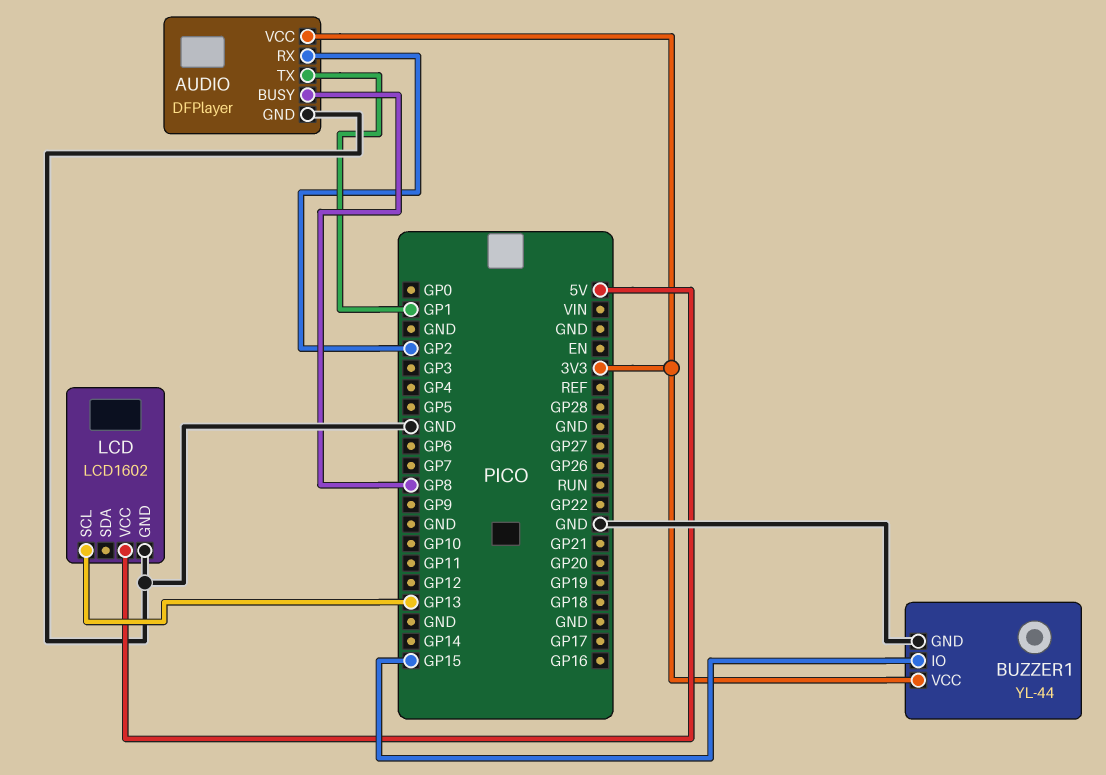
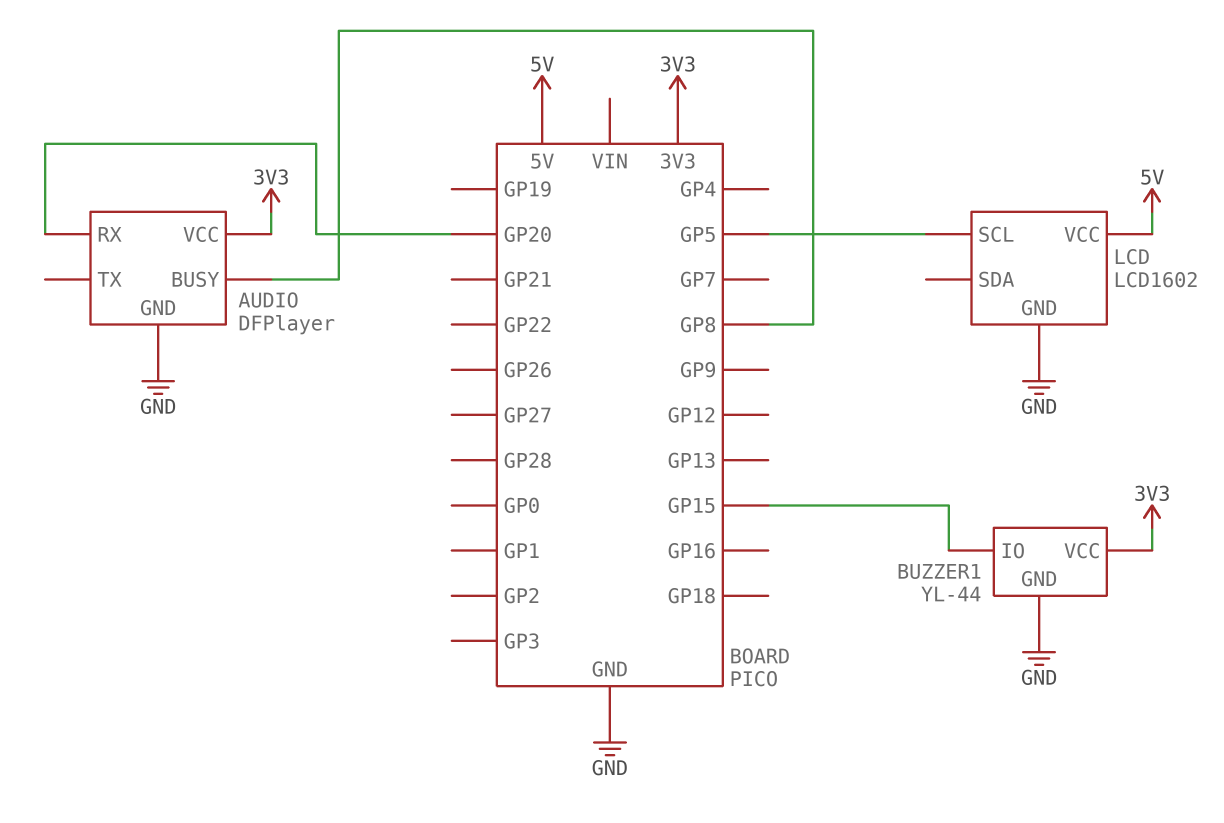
AUDIO pin RX: GP2 -> GP20
AUDIO pin TX: GP1 -> none
LCD pin SCL: GP13 -> GP5

